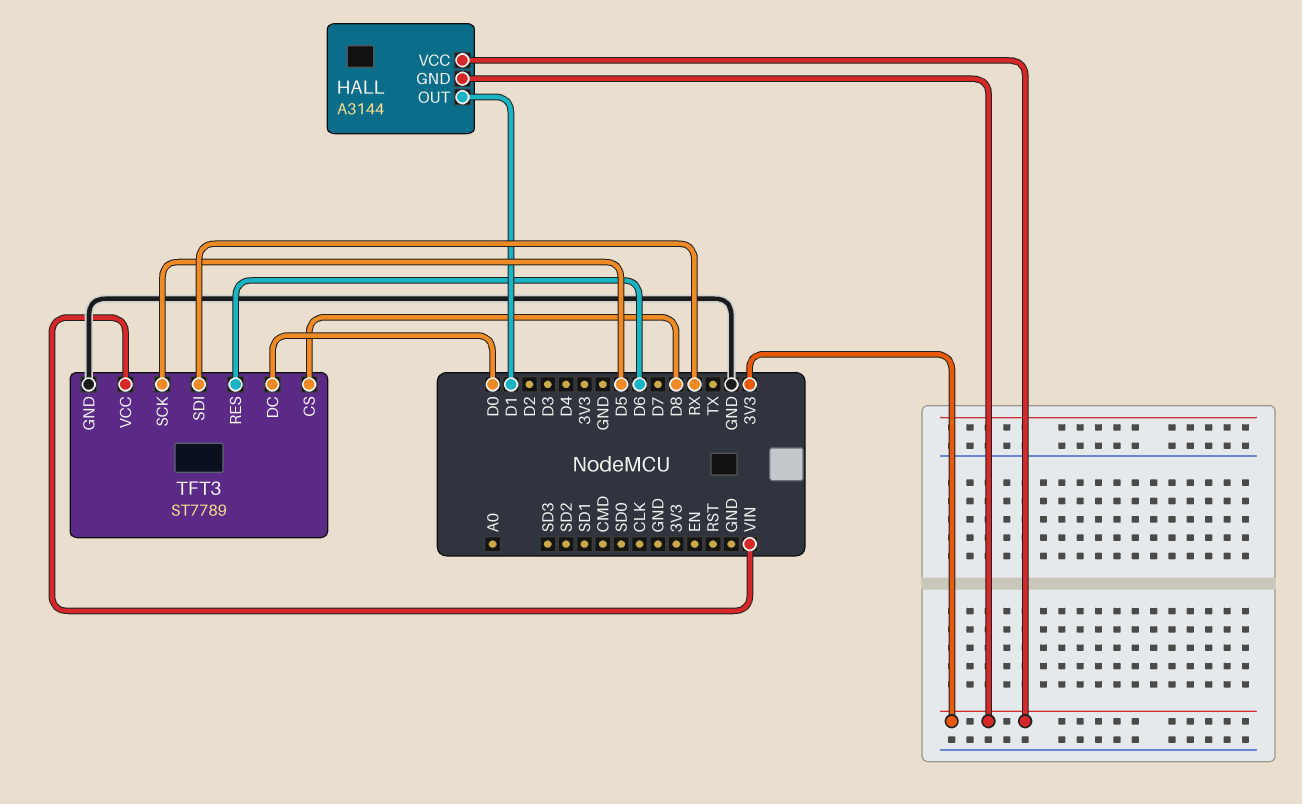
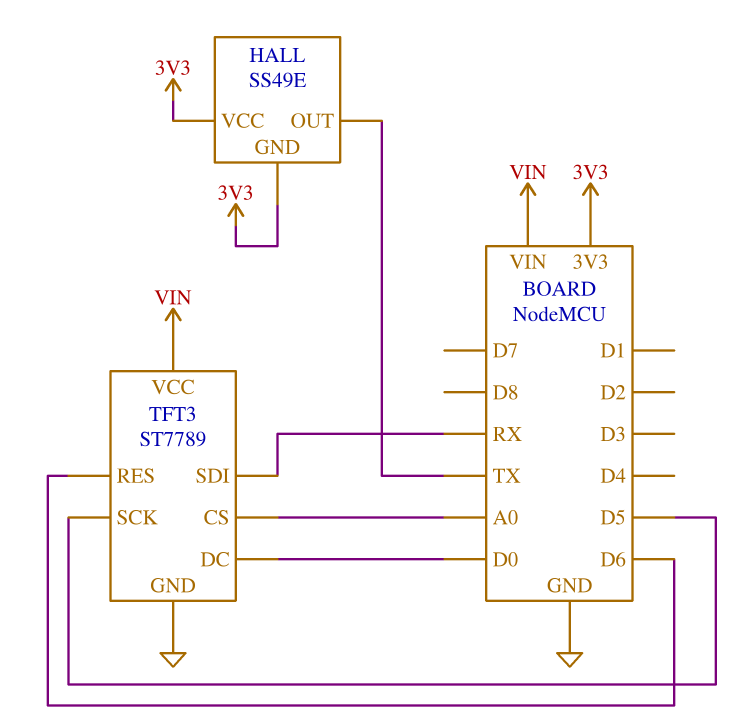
HALL: A3144 -> SS49E
HALL pin OUT: D1 -> TX
TFT3 pin CS: D8 -> A0

